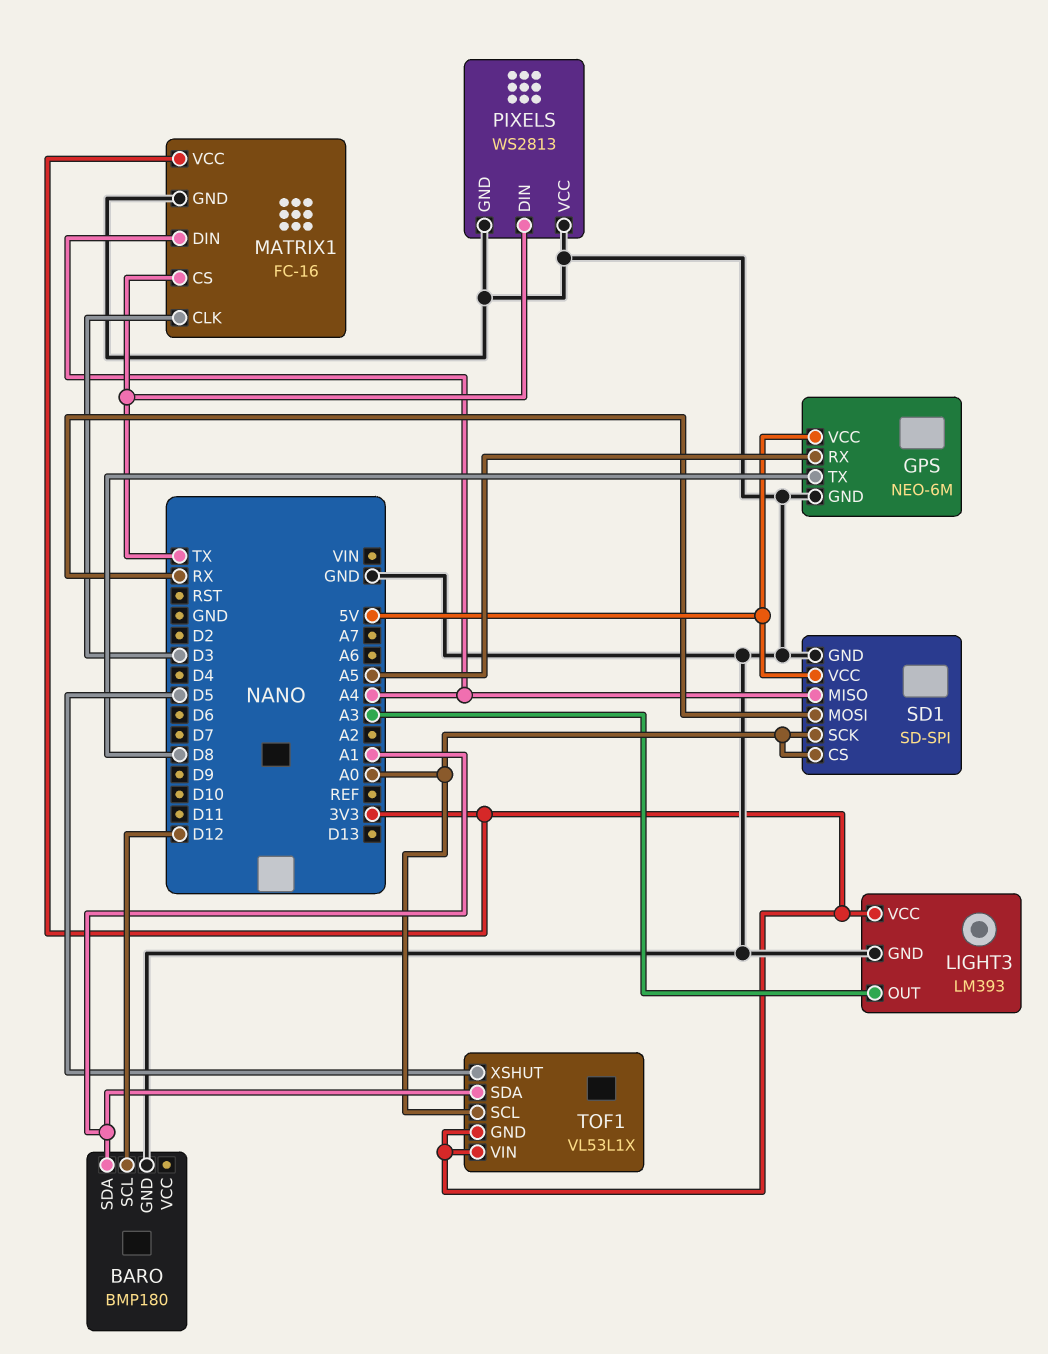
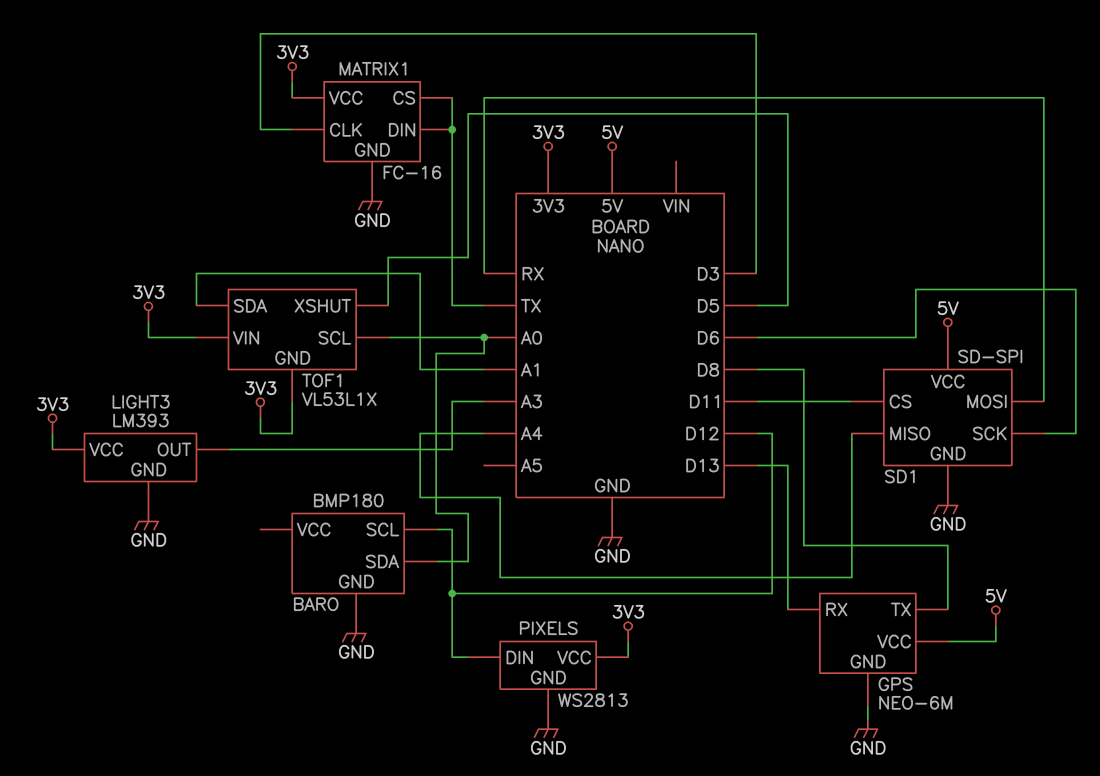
BARO pin SDA: A1 -> A0
GPS pin RX: A5 -> D13
MATRIX1 pin DIN: A4 -> TX
PIXELS pin DIN: TX -> D12
PIXELS pin VCC: GND -> 3V3
SD1 pin CS: A0 -> D11
SD1 pin SCK: A0 -> D6

